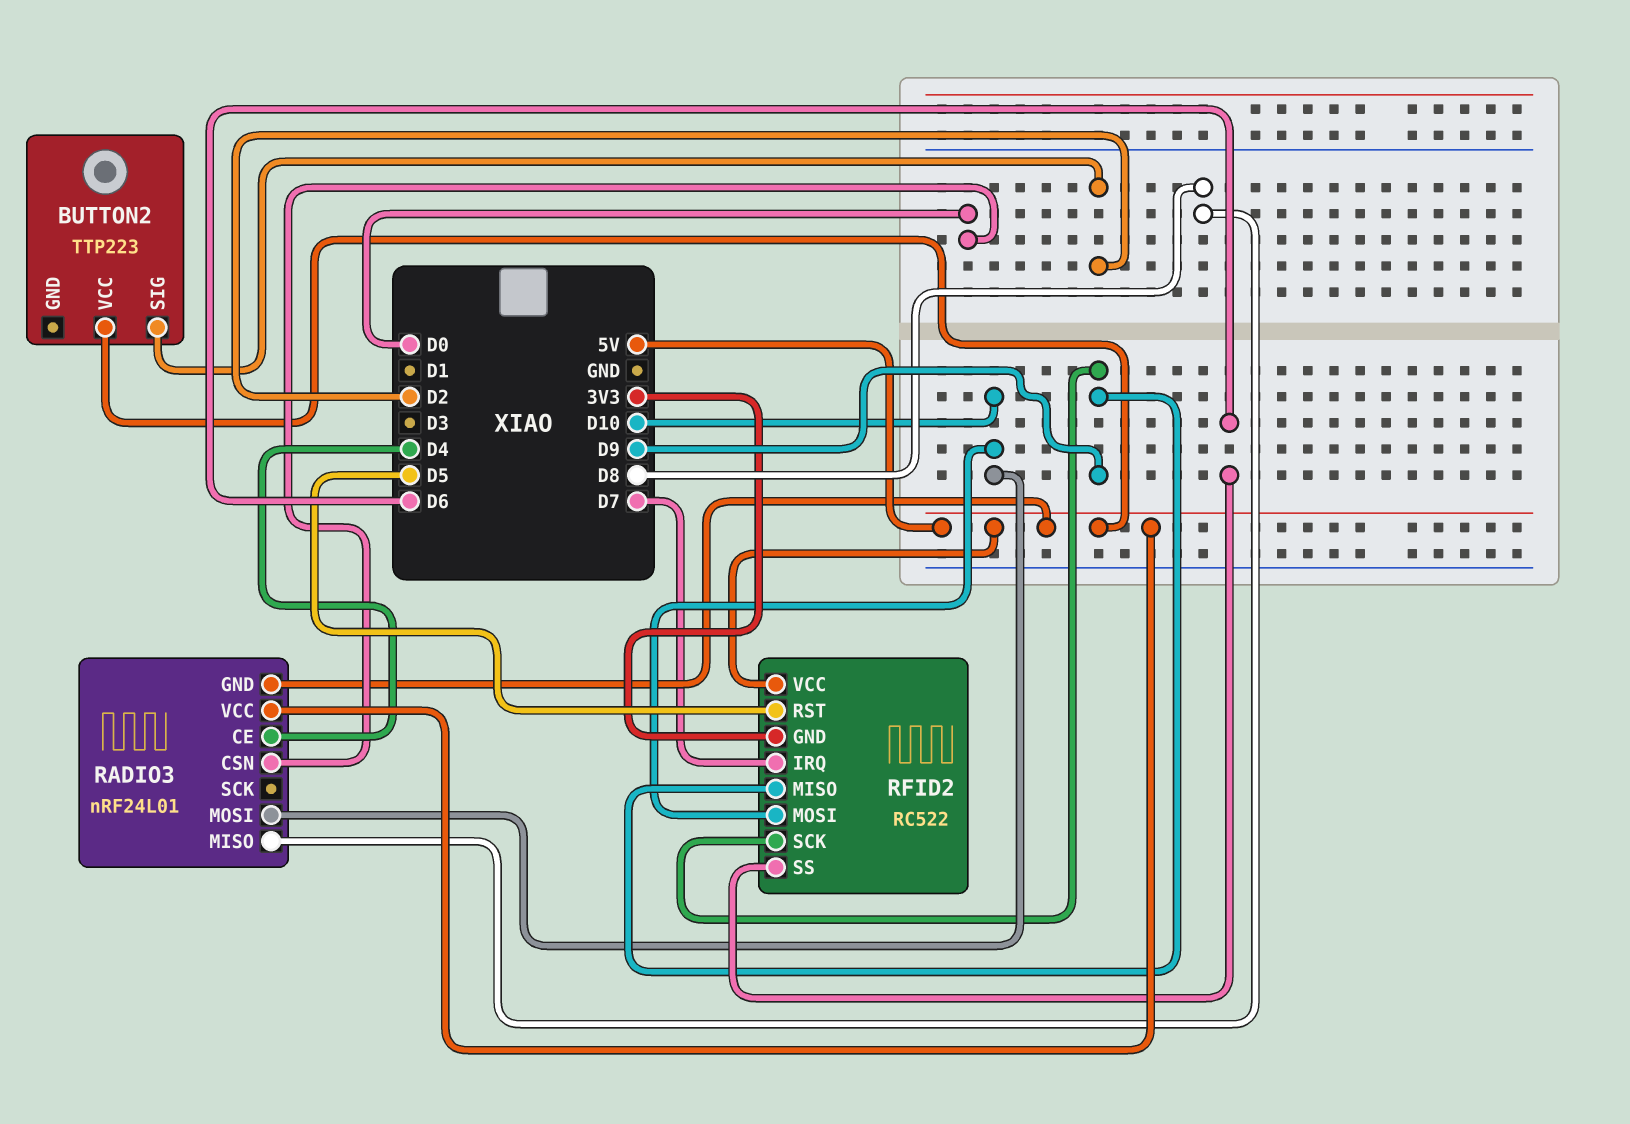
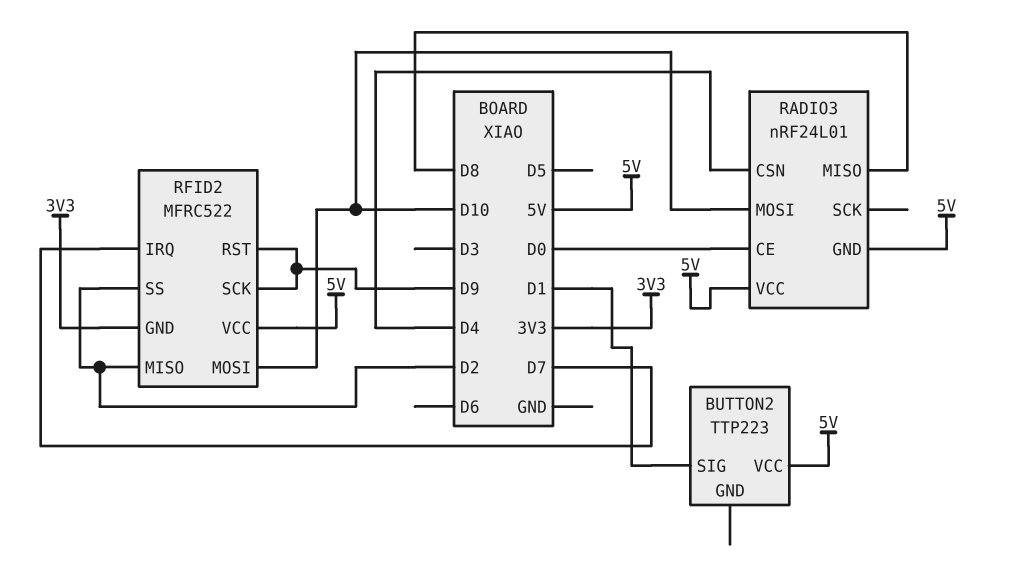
BUTTON2 pin SIG: D2 -> D1
RADIO3 pin CE: D4 -> D0
RADIO3 pin CSN: D0 -> D4
RFID2: RC522 -> MFRC522
RFID2 pin MISO: D9 -> D2
RFID2 pin RST: D5 -> D9
RFID2 pin SS: D6 -> D2

